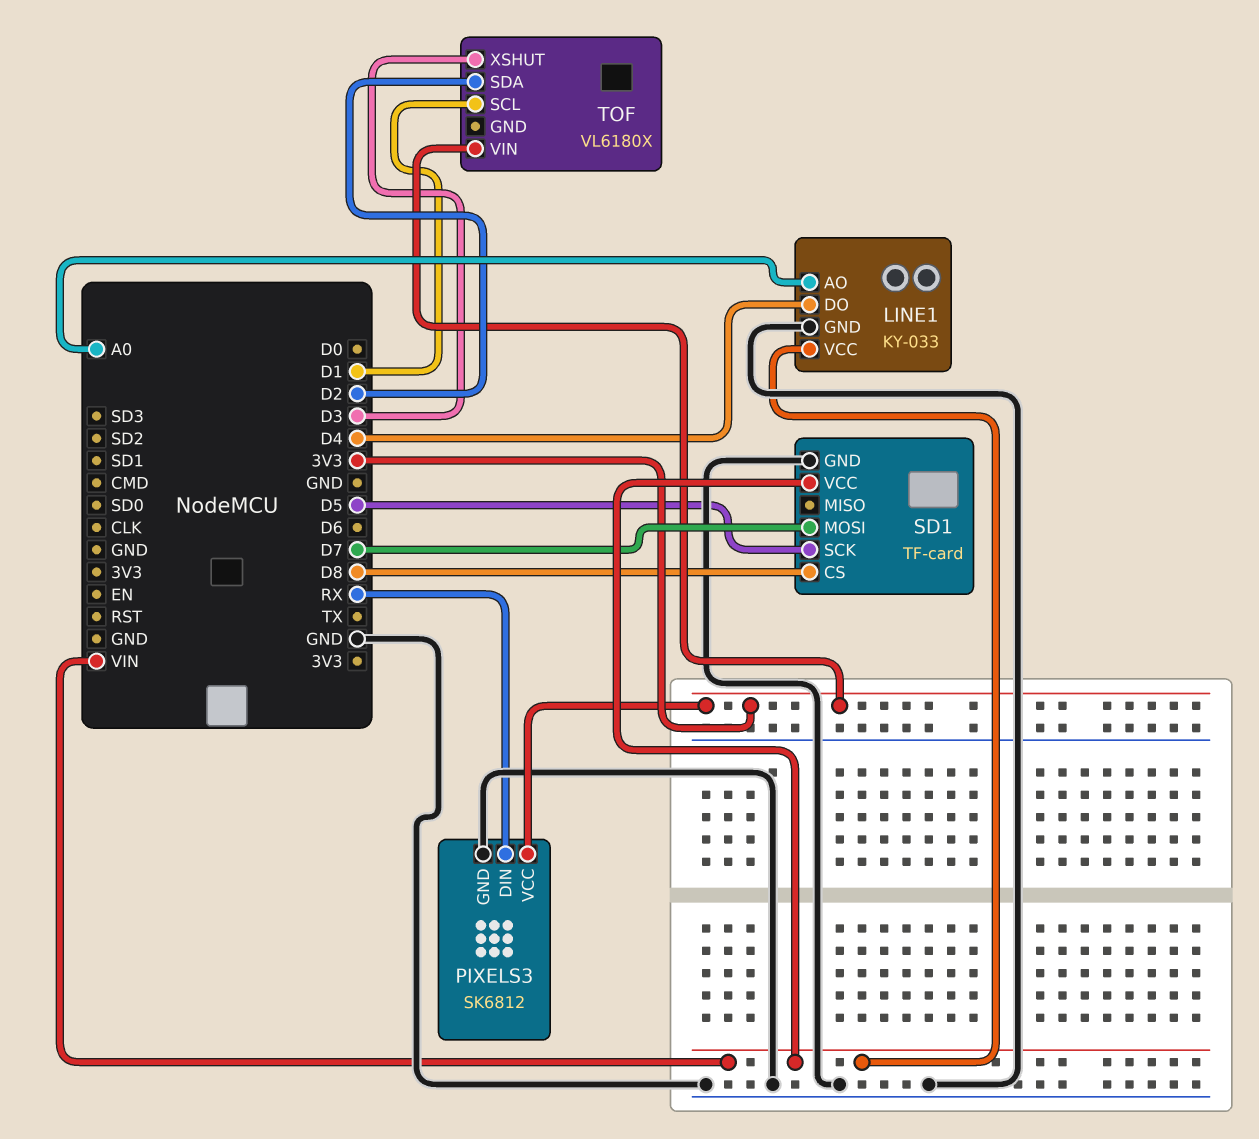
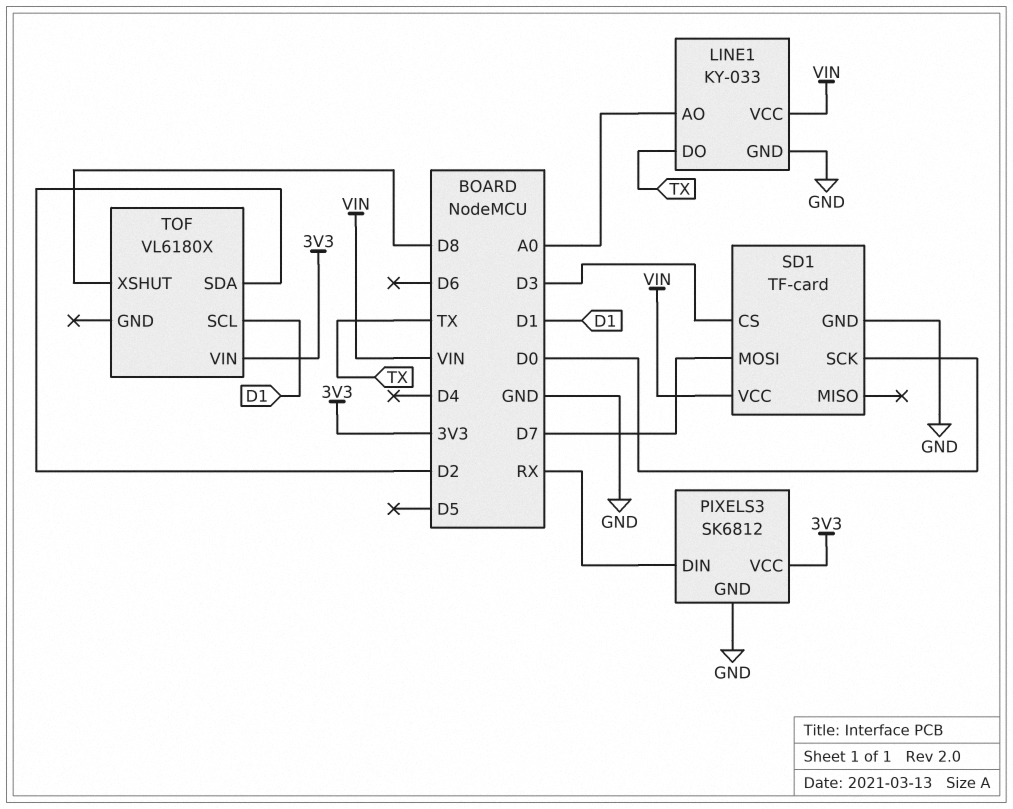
LINE1 pin DO: D4 -> TX
SD1 pin CS: D8 -> D3
SD1 pin SCK: D5 -> D0
TOF pin XSHUT: D3 -> D8

